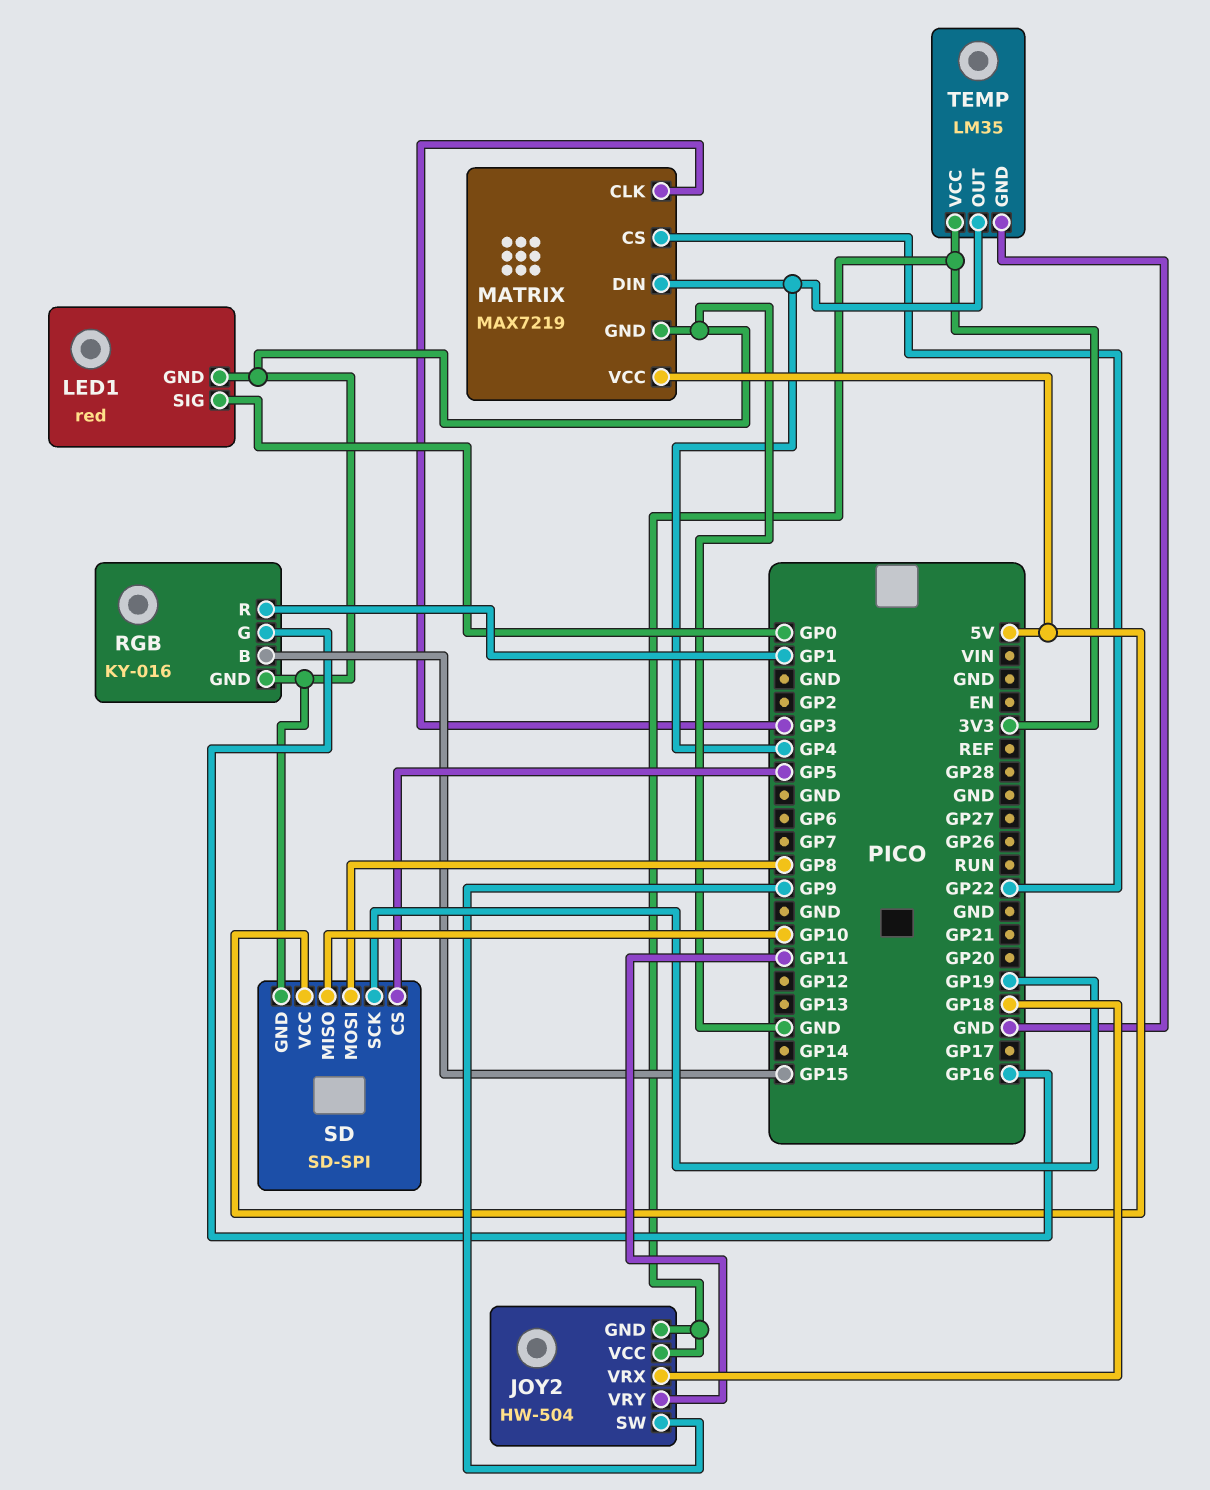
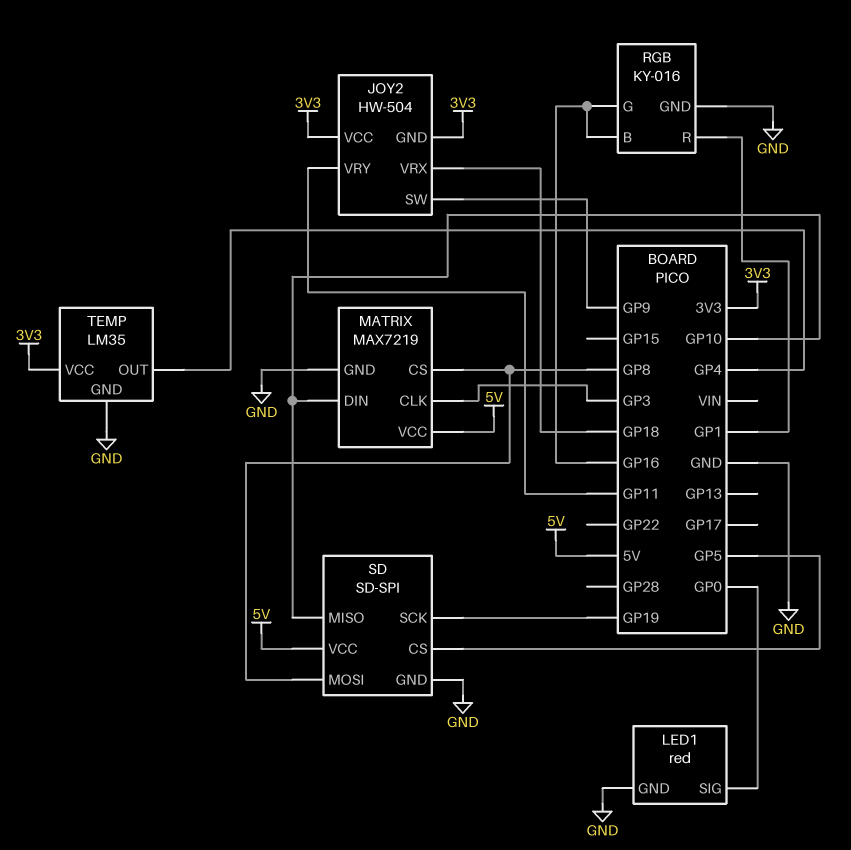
MATRIX pin CS: GP22 -> GP8
MATRIX pin DIN: GP4 -> GP10
RGB pin B: GP15 -> GP16

